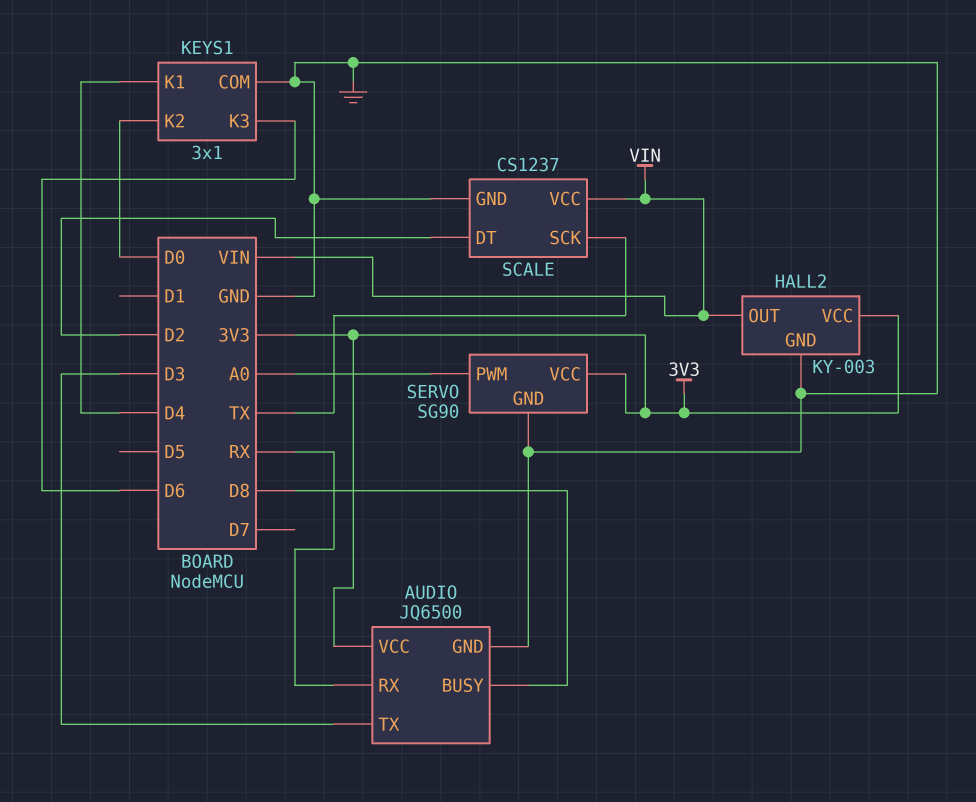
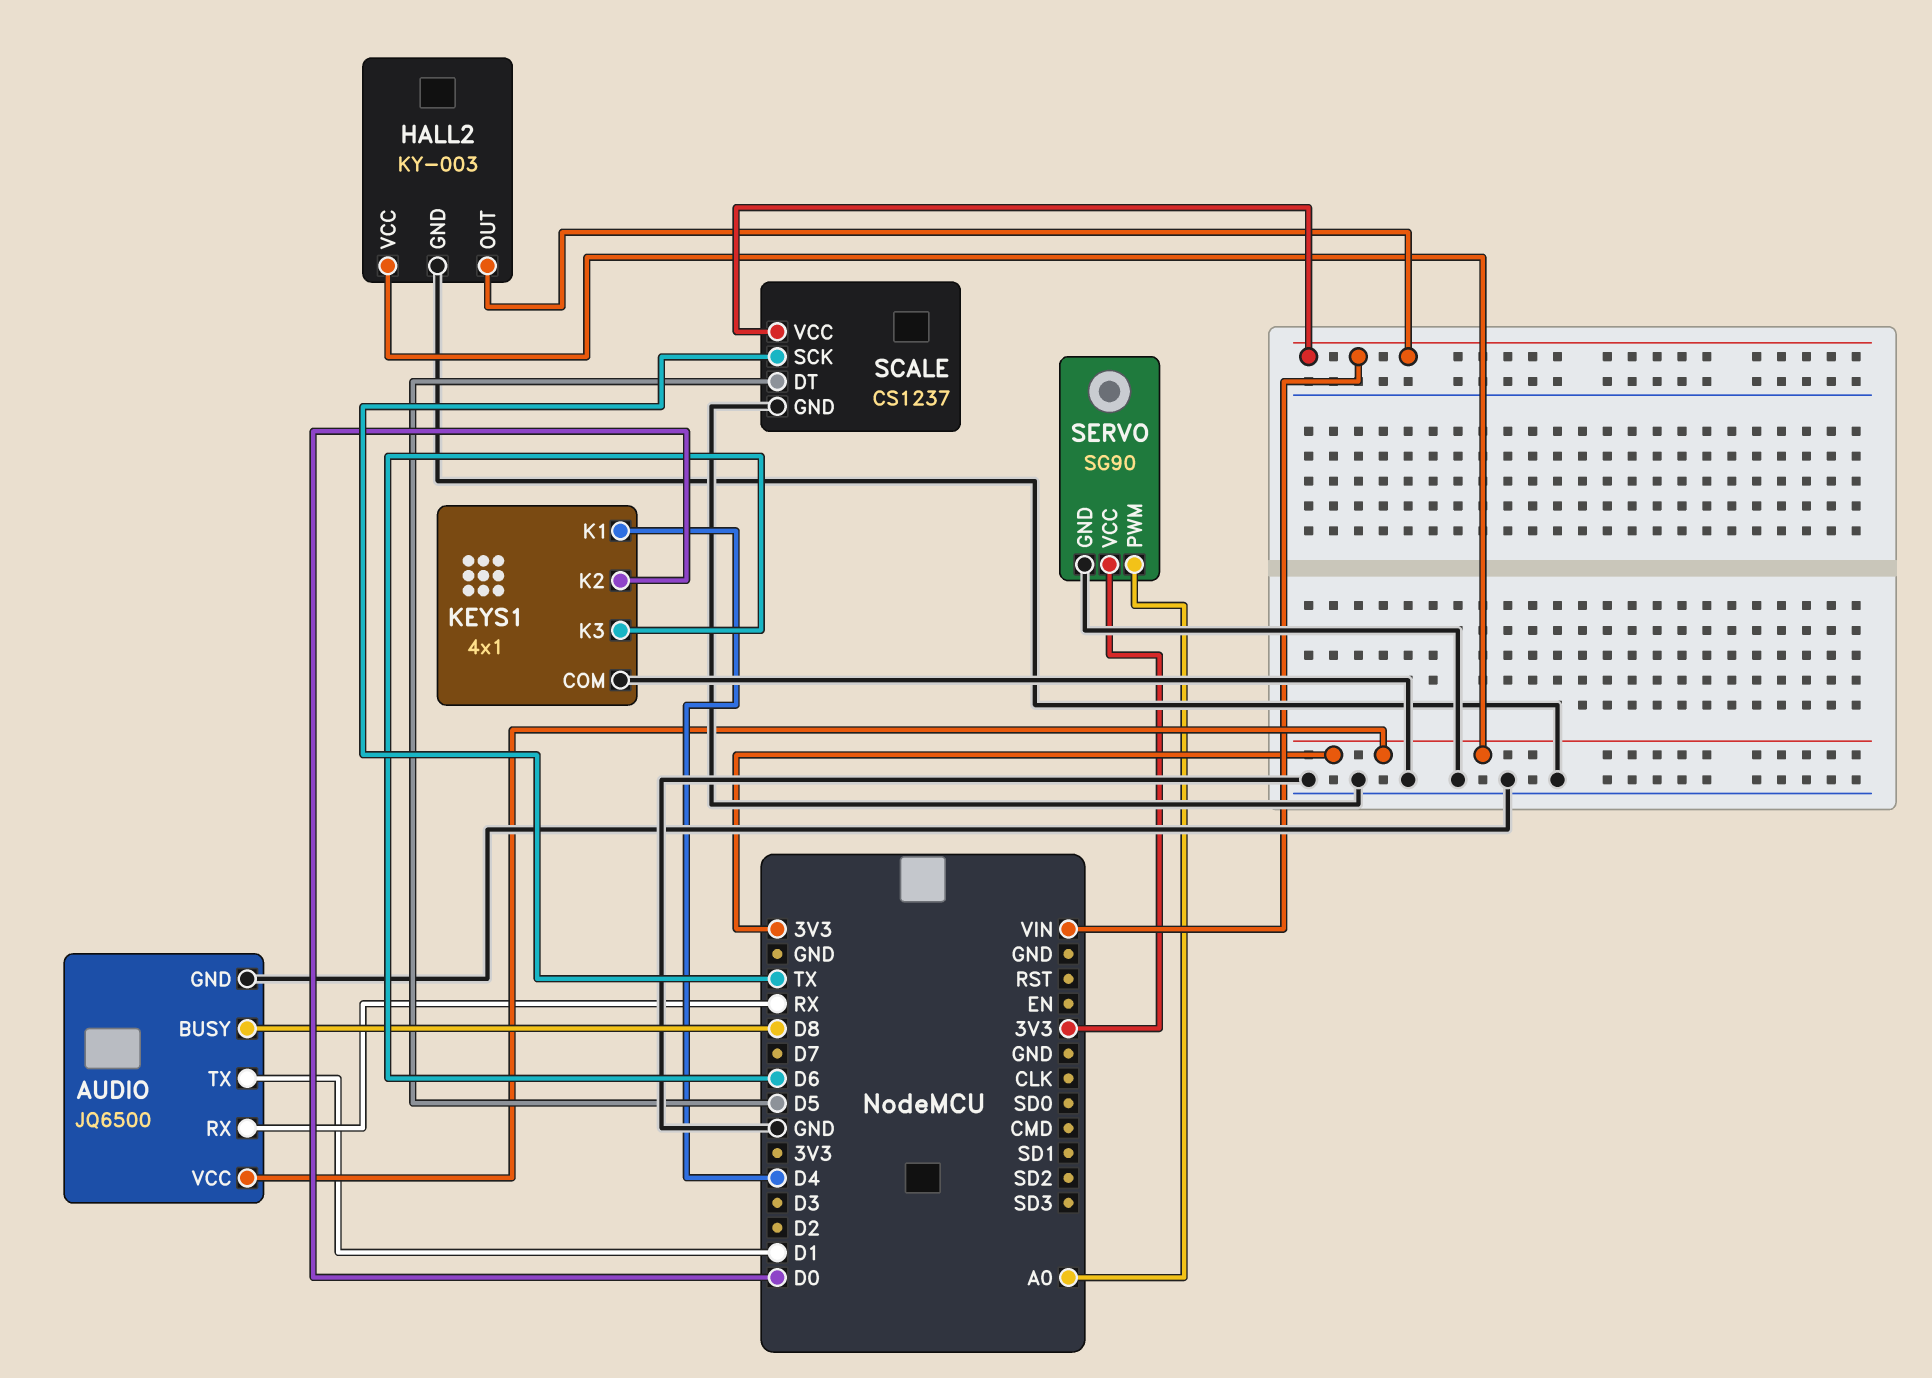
AUDIO pin TX: D3 -> D1
KEYS1: 3x1 -> 4x1
SCALE pin DT: D2 -> D5

